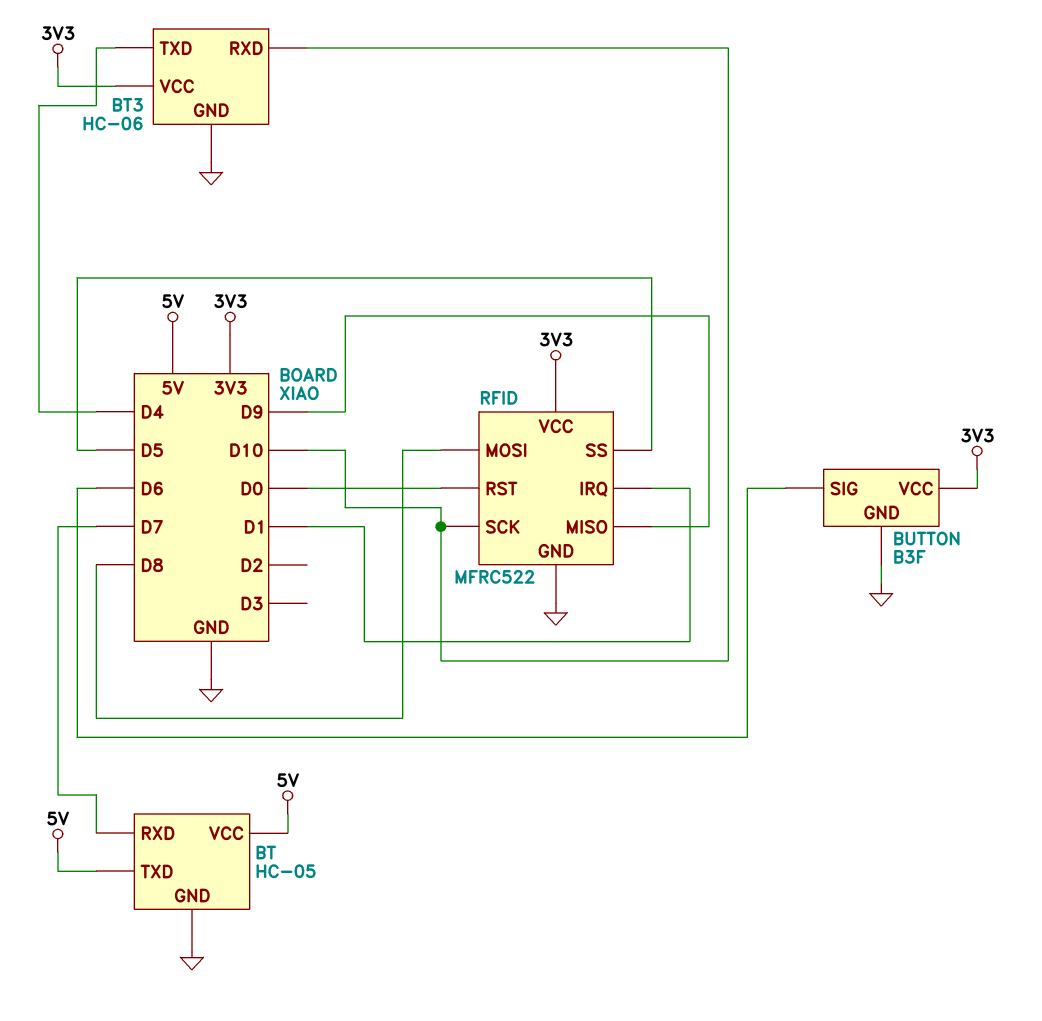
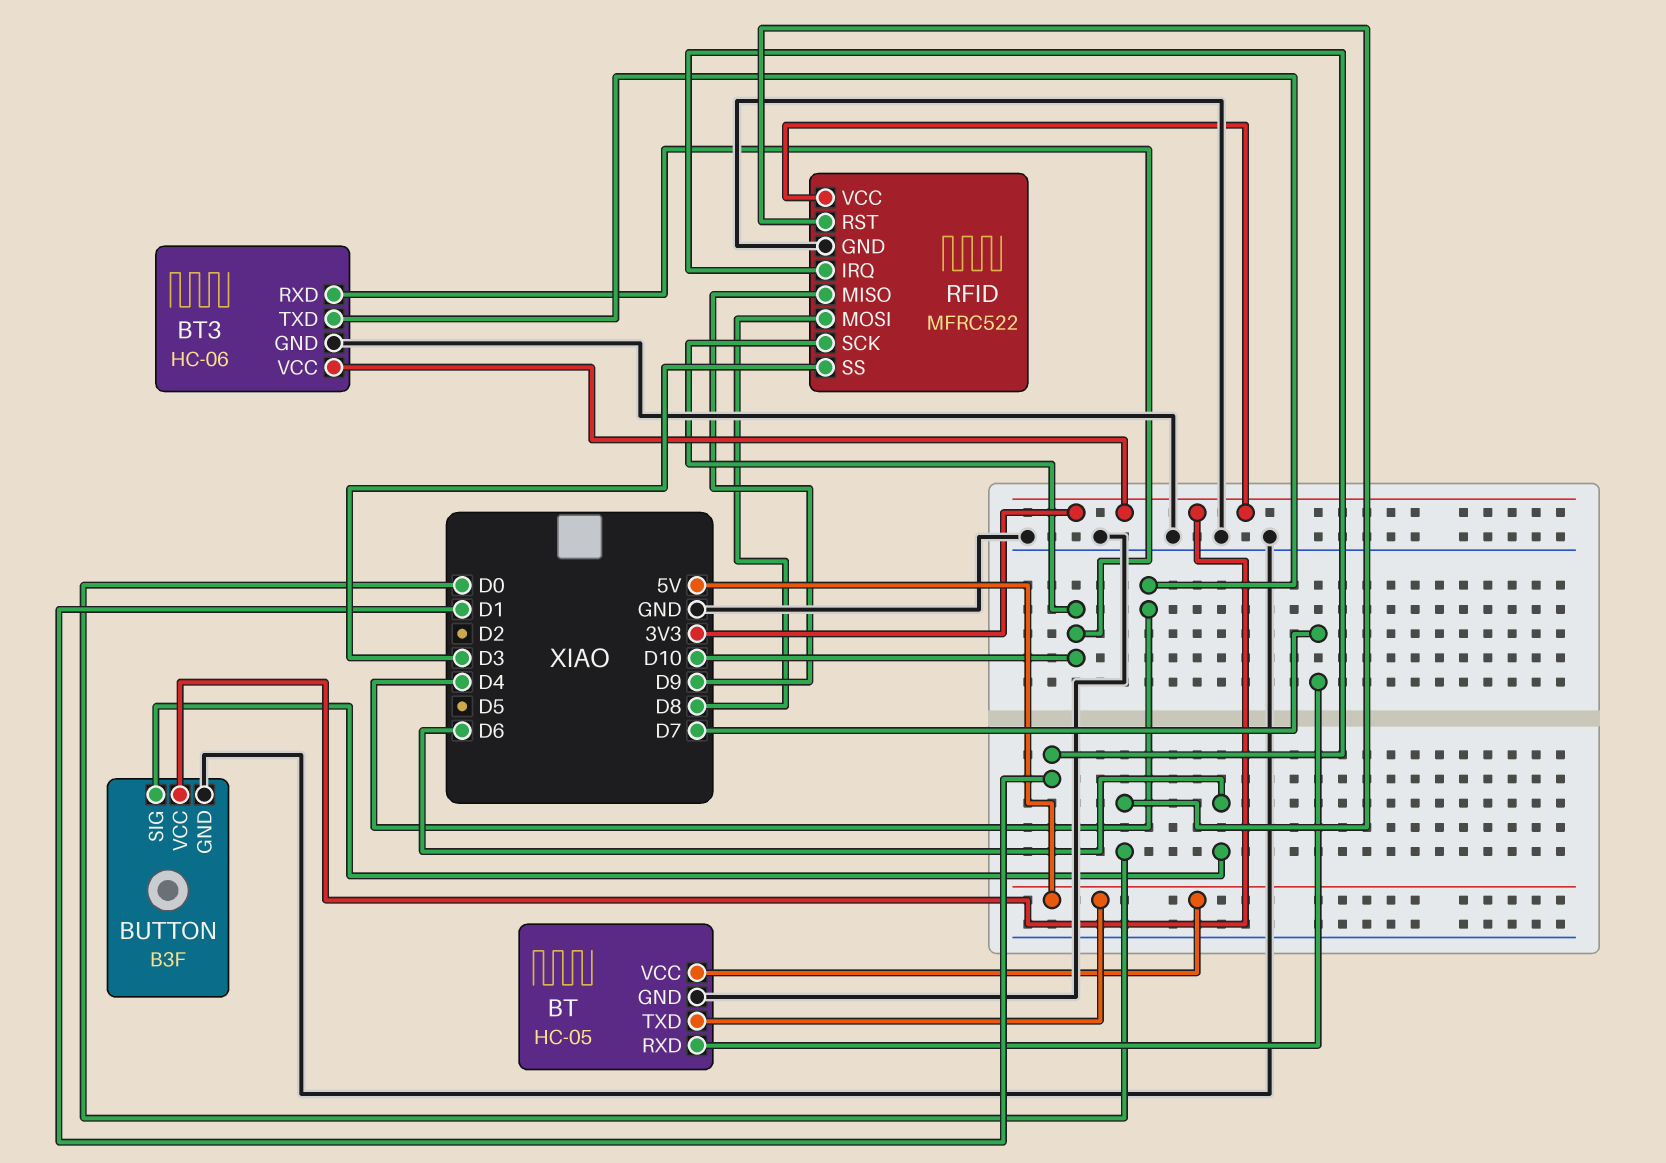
RFID pin SS: D5 -> D3

